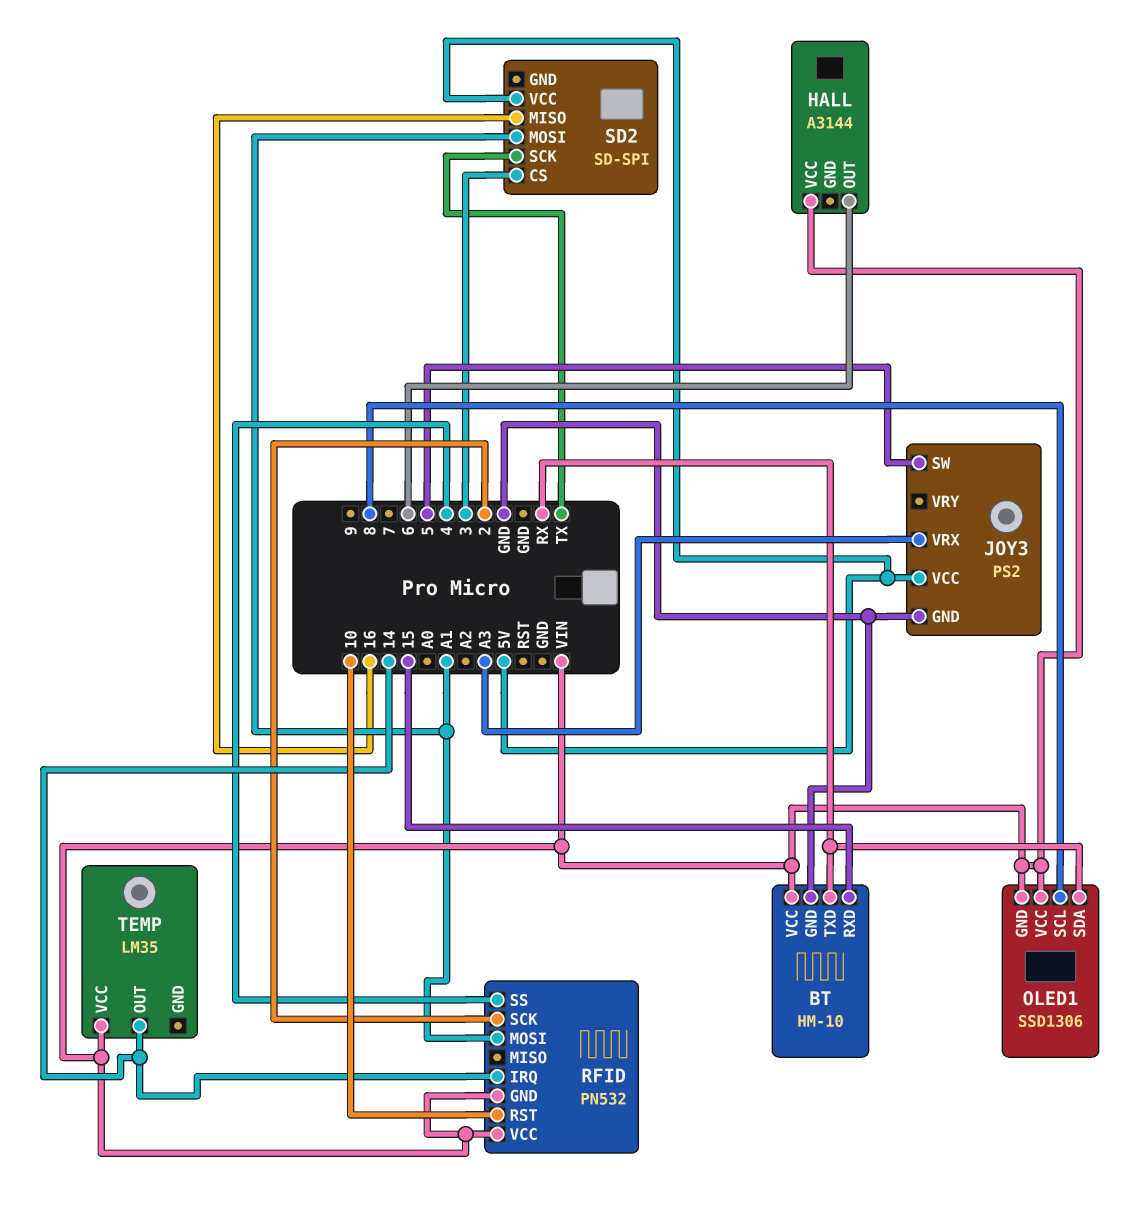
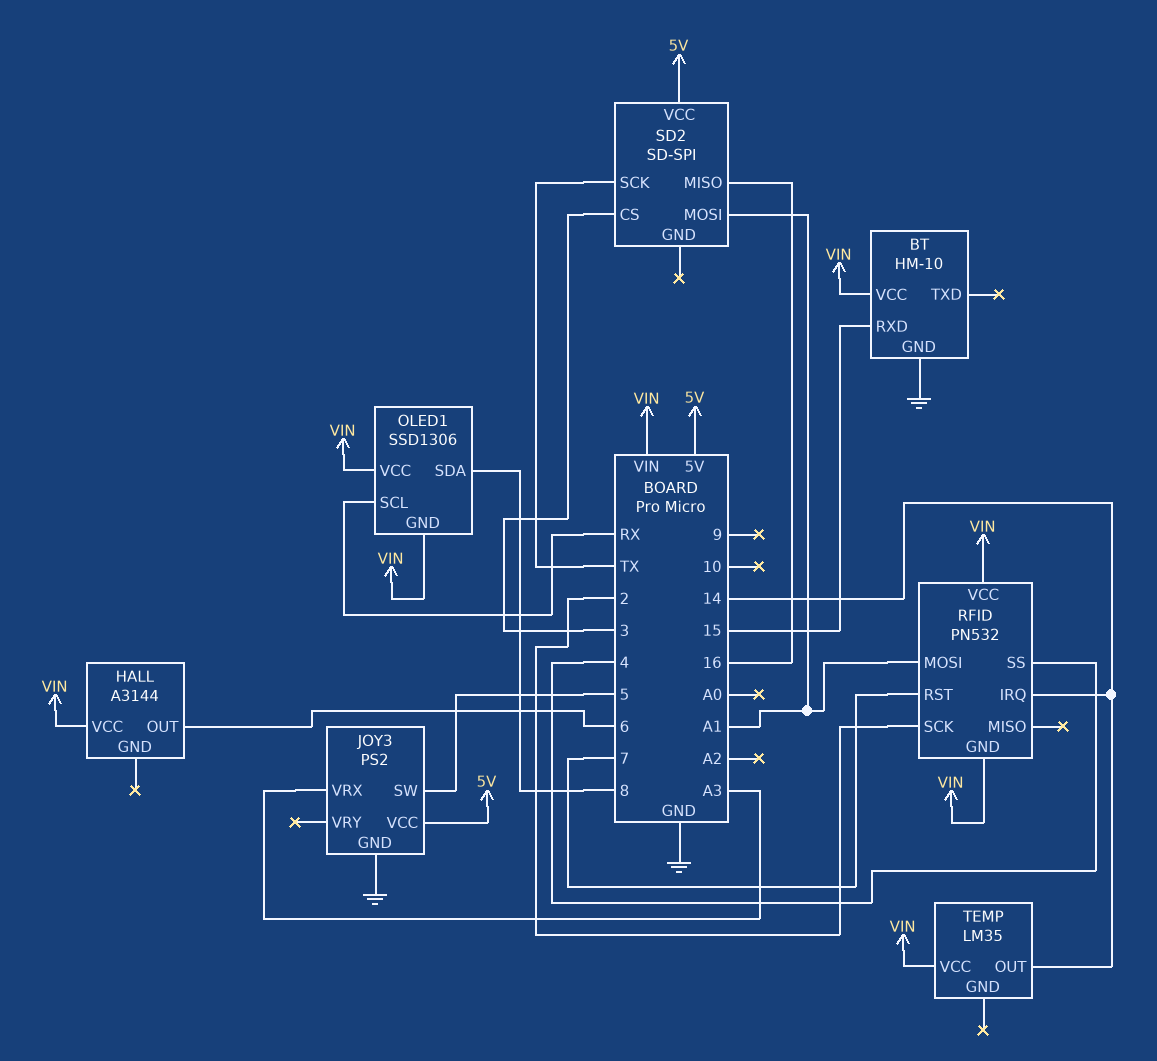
BT pin TXD: RX -> none
OLED1 pin SCL: 8 -> RX
OLED1 pin SDA: RX -> 8
RFID pin RST: 10 -> 7

